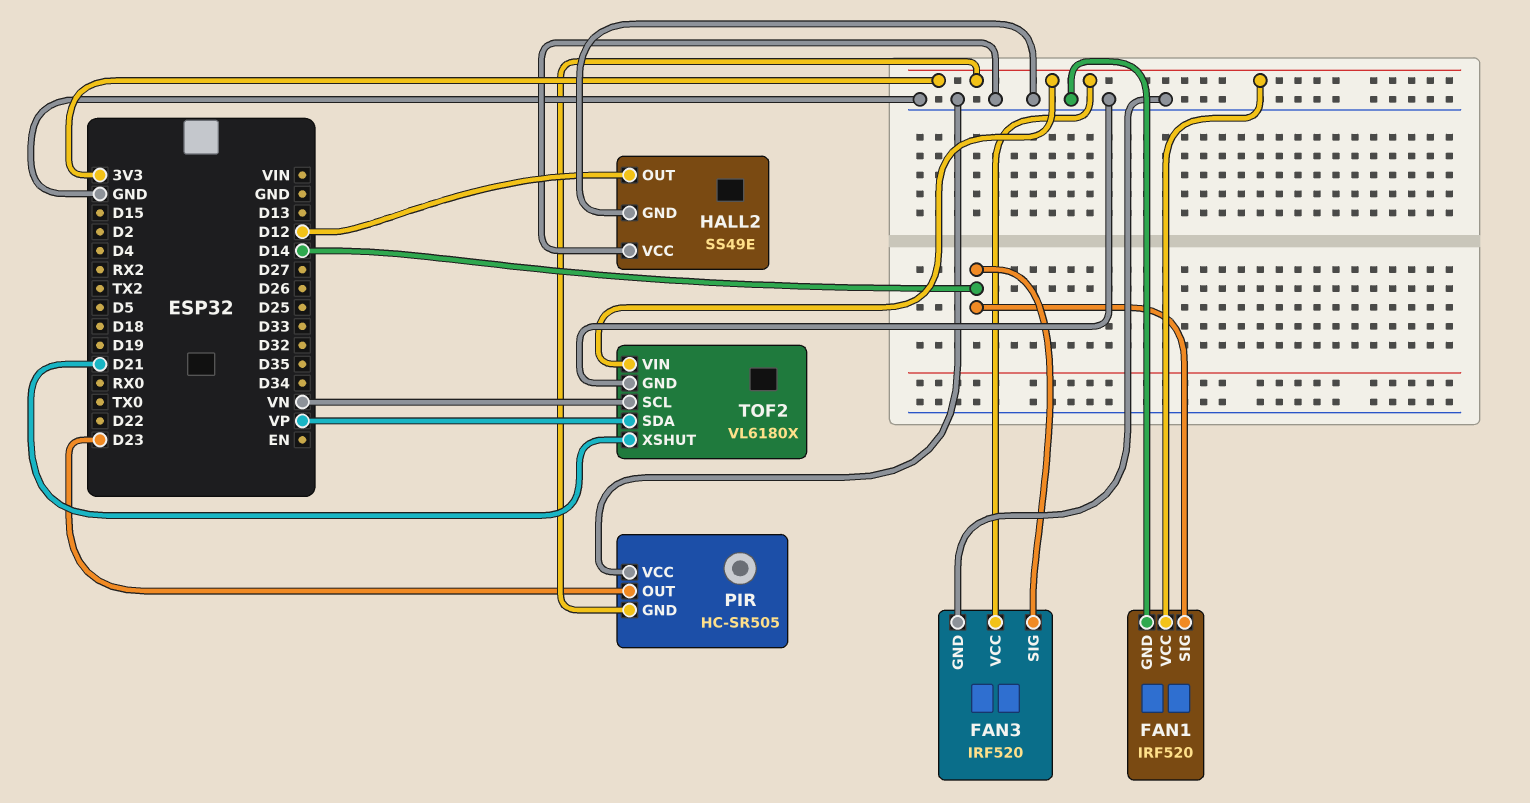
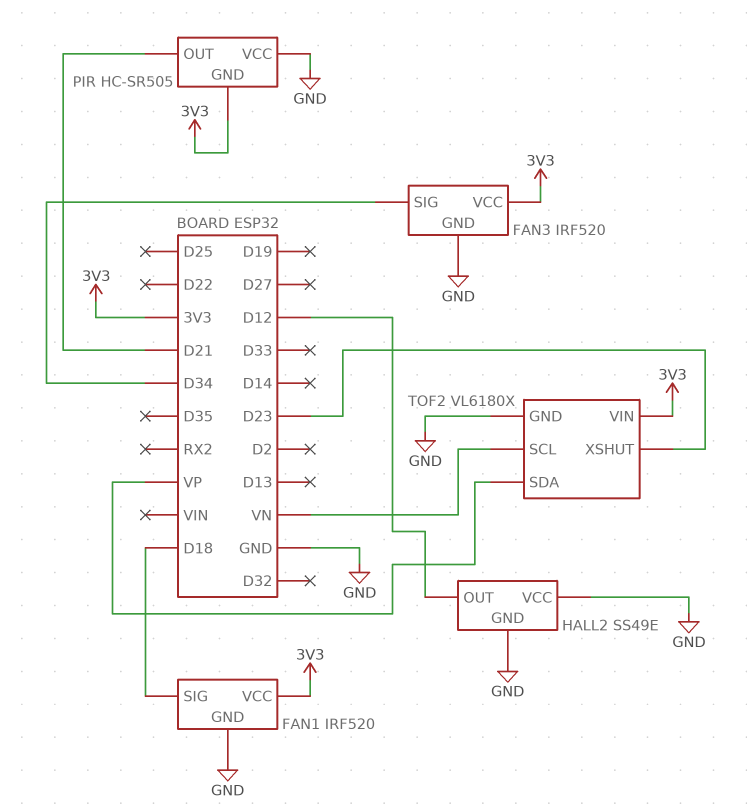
FAN1 pin SIG: D14 -> D18
FAN3 pin SIG: D14 -> D34
PIR pin OUT: D23 -> D21
TOF2 pin XSHUT: D21 -> D23

